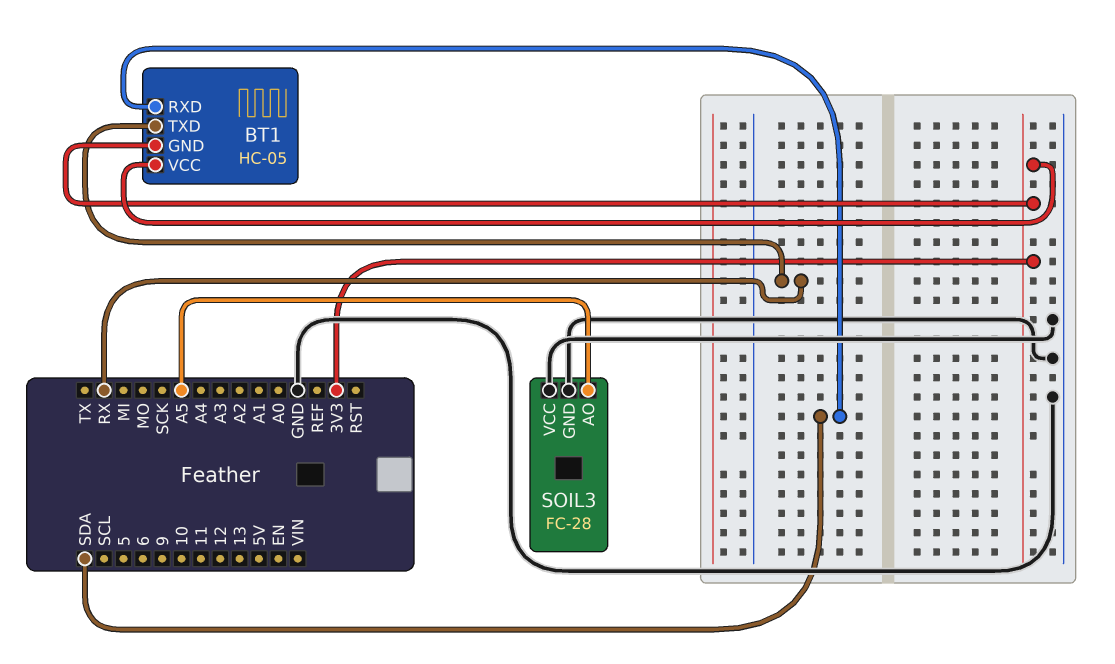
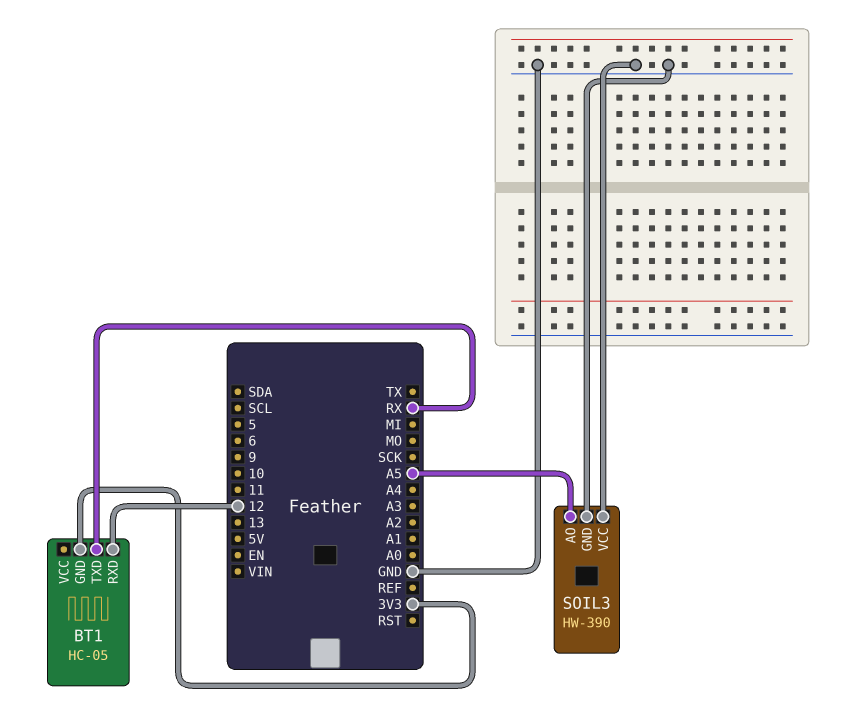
BT1 pin RXD: SDA -> 12
BT1 pin VCC: 3V3 -> none
SOIL3: FC-28 -> HW-390

